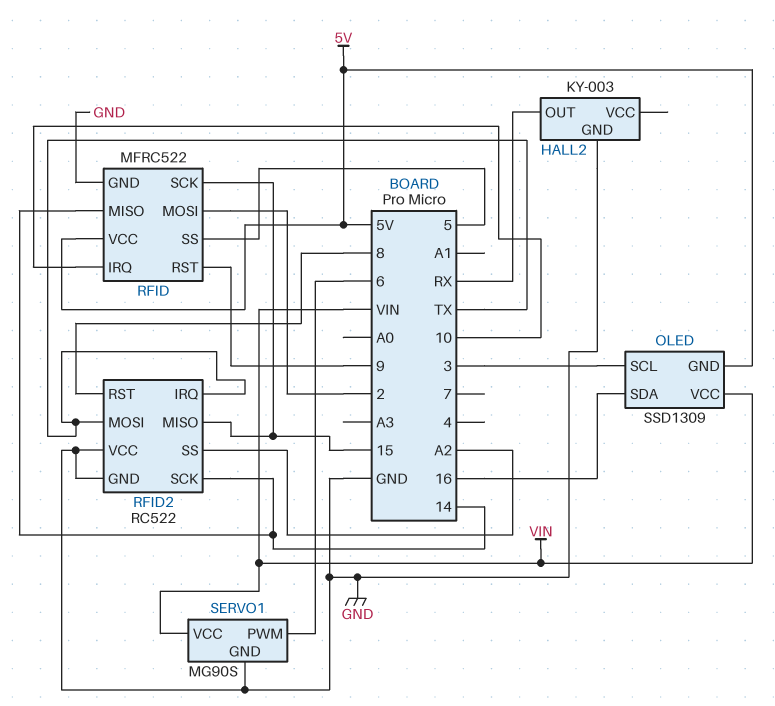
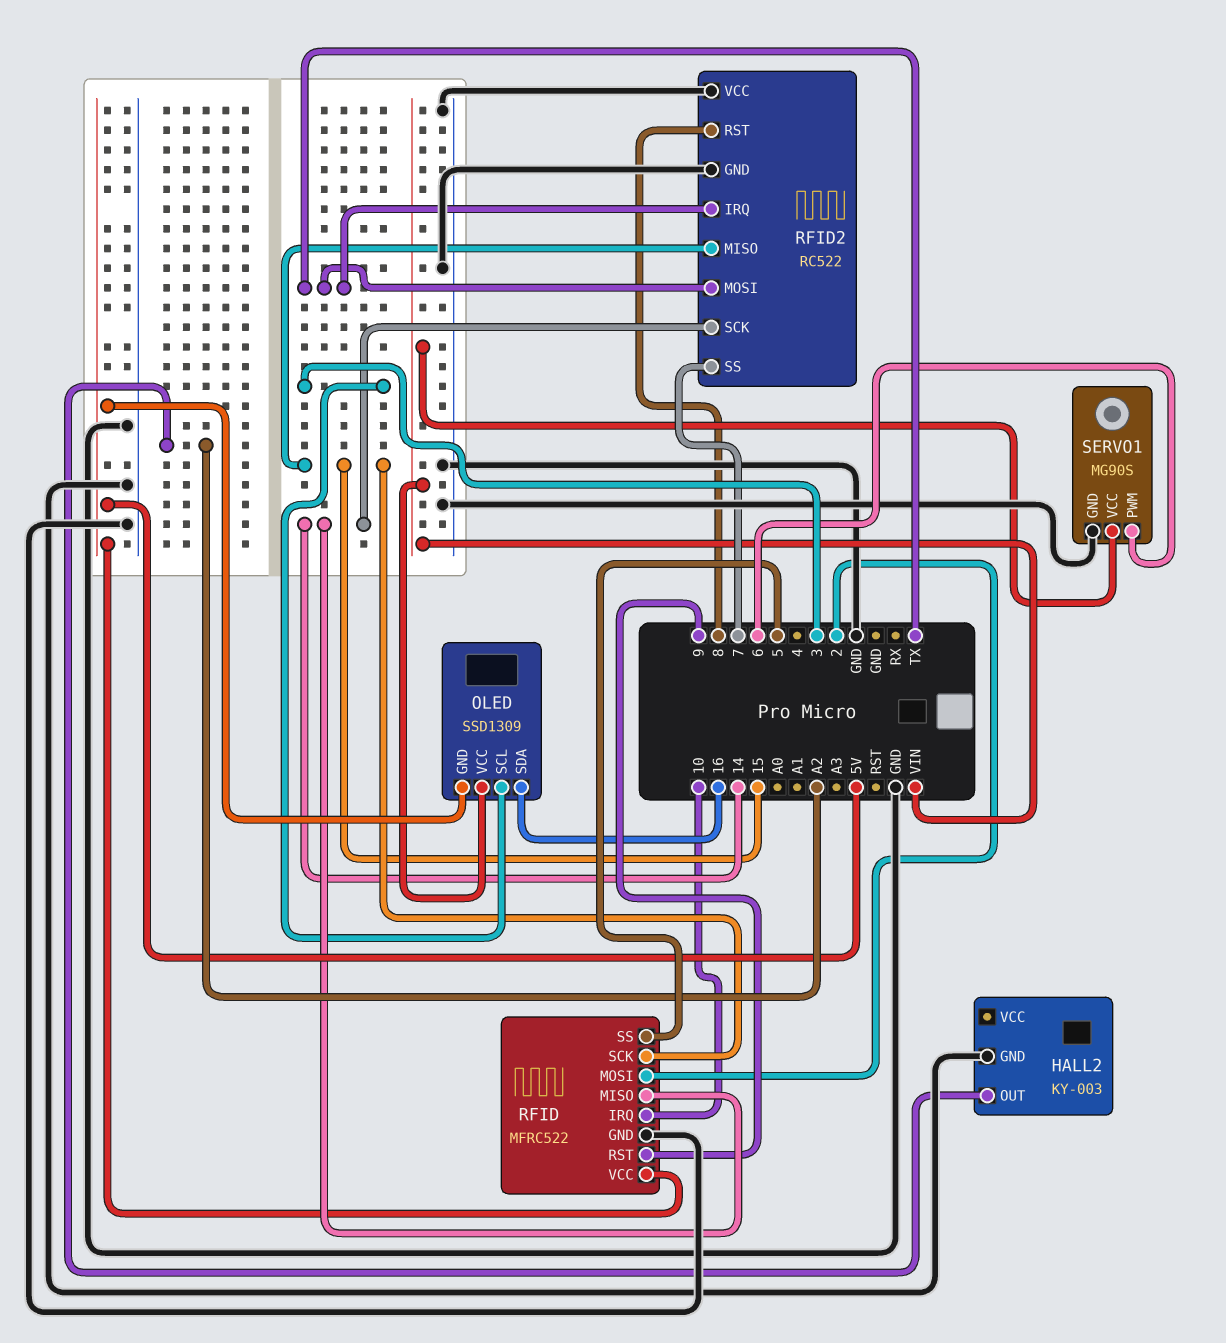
HALL2 pin OUT: RX -> A2
RFID2 pin SS: A2 -> 7

